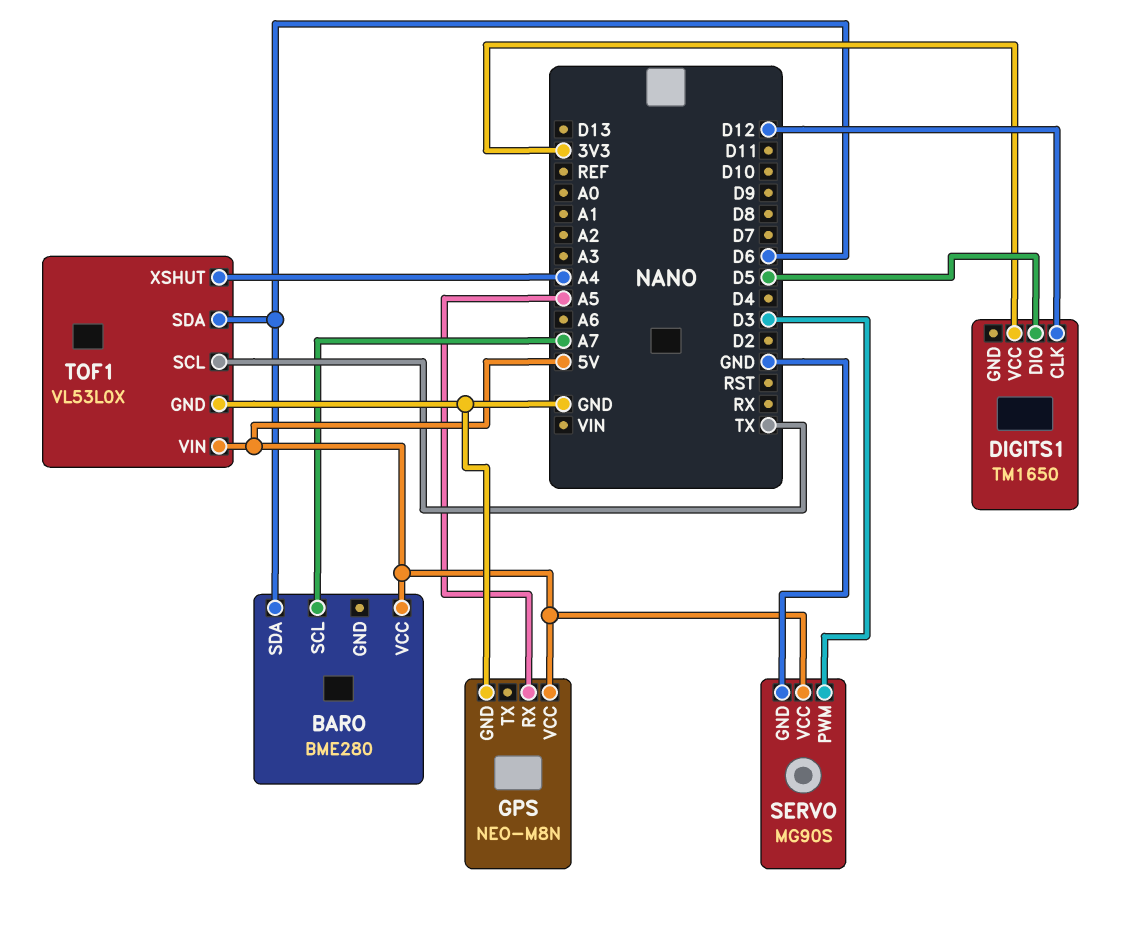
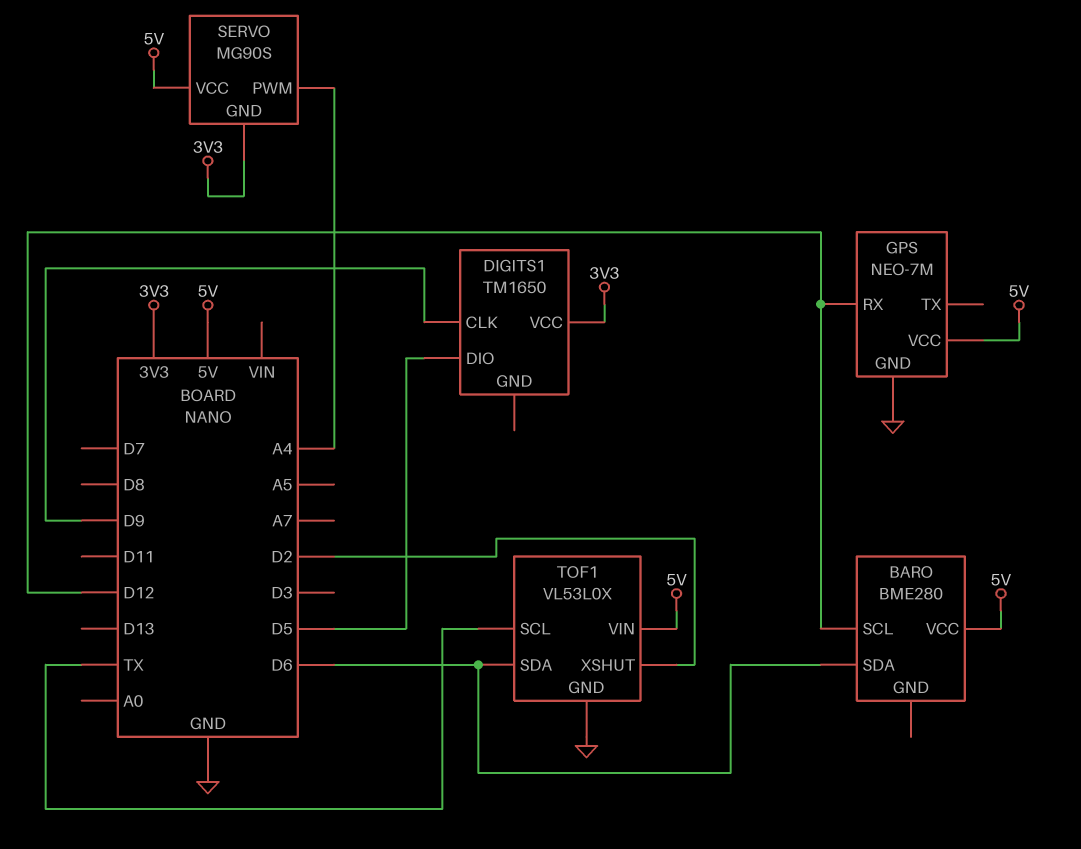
BARO pin SCL: A7 -> D12
DIGITS1 pin CLK: D12 -> D9
GPS: NEO-M8N -> NEO-7M
GPS pin RX: A5 -> D12
SERVO pin GND: GND -> 3V3
SERVO pin PWM: D3 -> A4
TOF1 pin XSHUT: A4 -> D2

